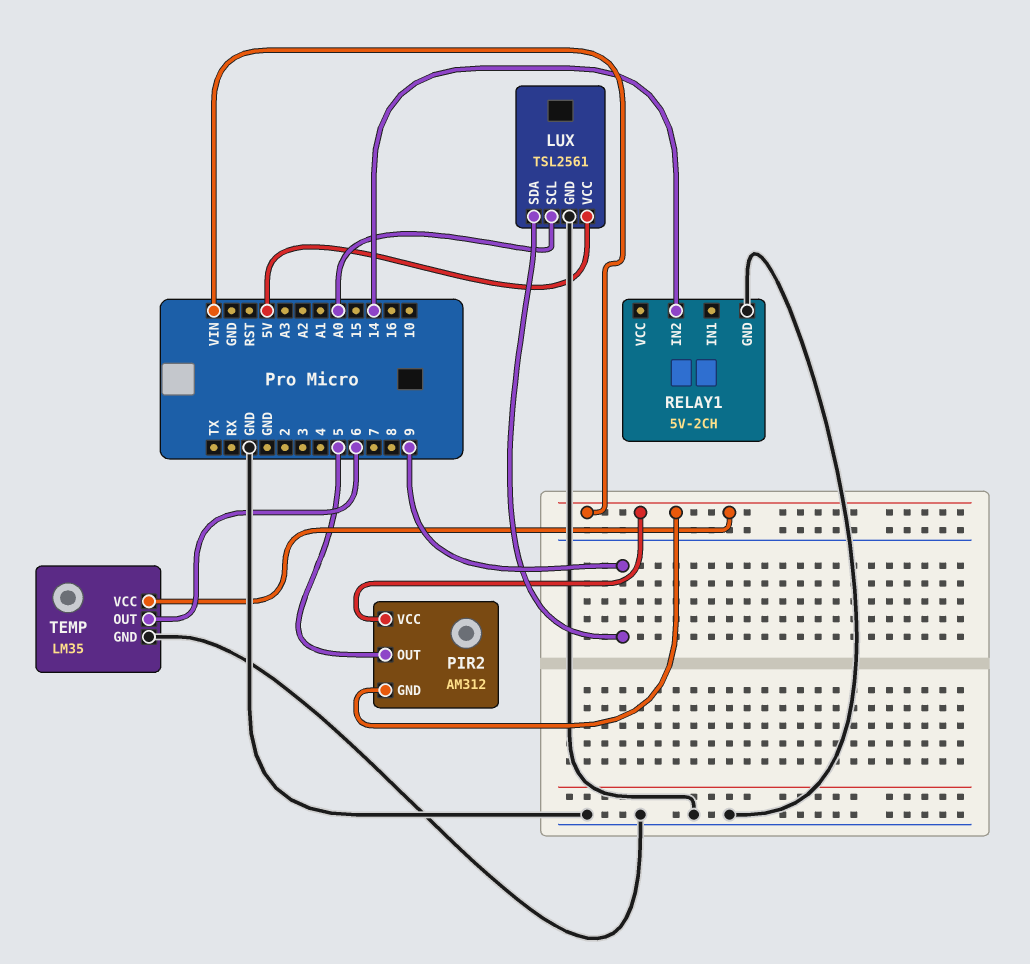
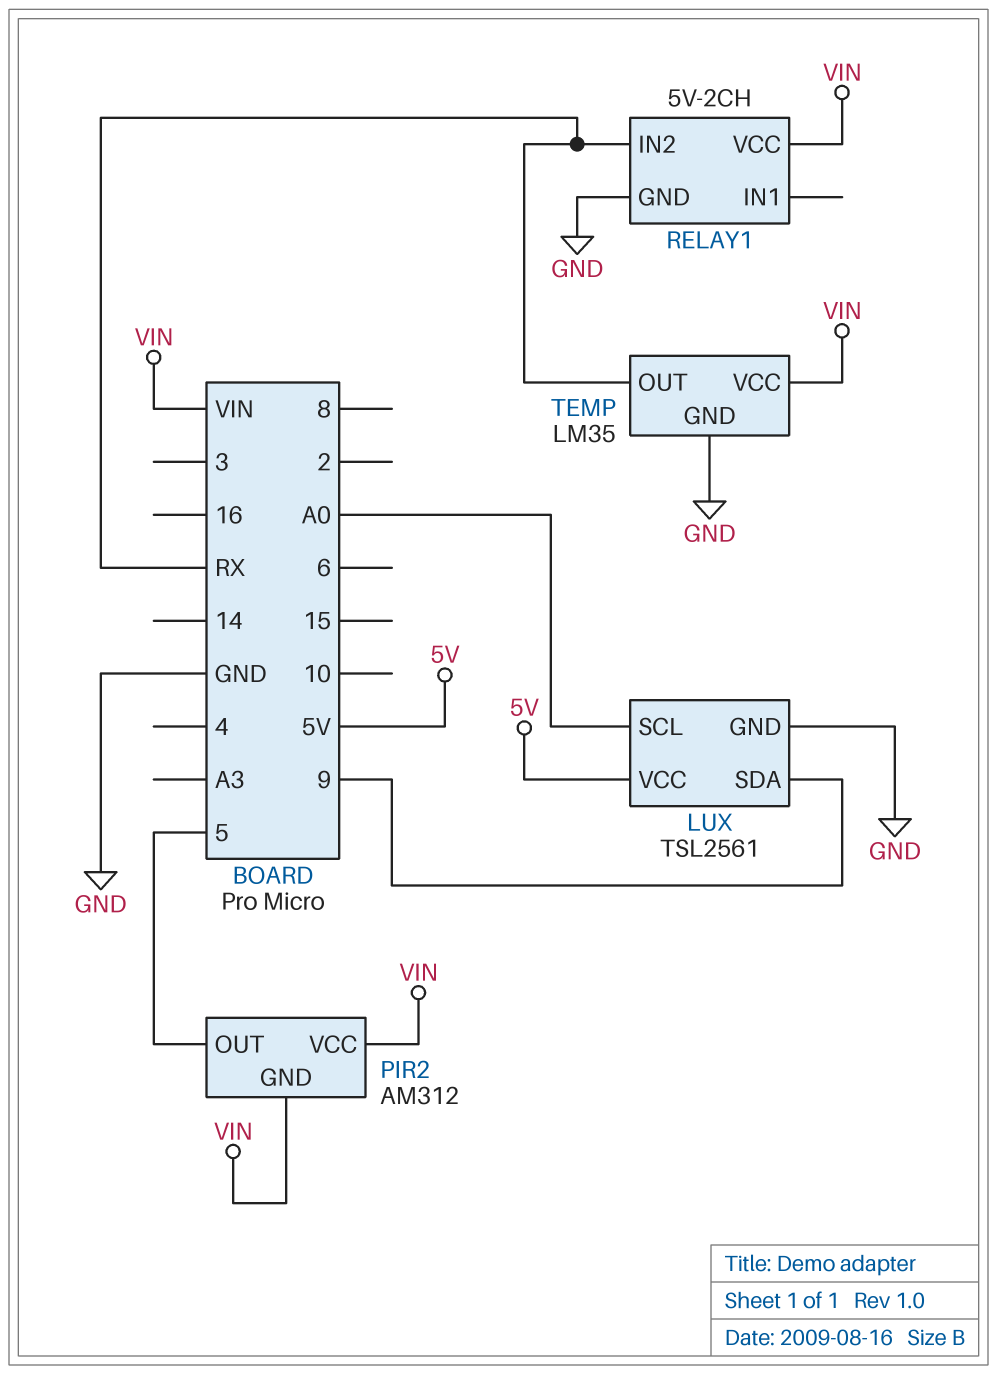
RELAY1 pin IN2: 14 -> RX
RELAY1 pin VCC: none -> VIN
TEMP pin OUT: 6 -> RX

